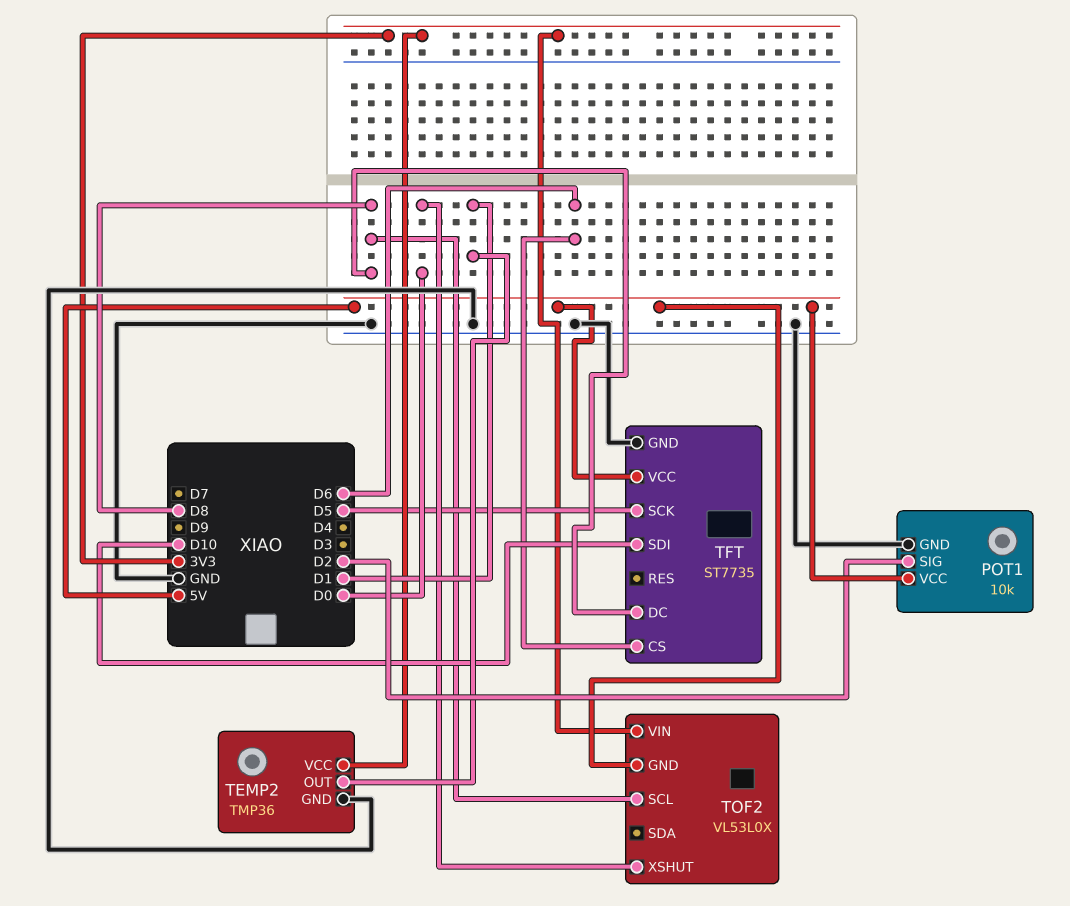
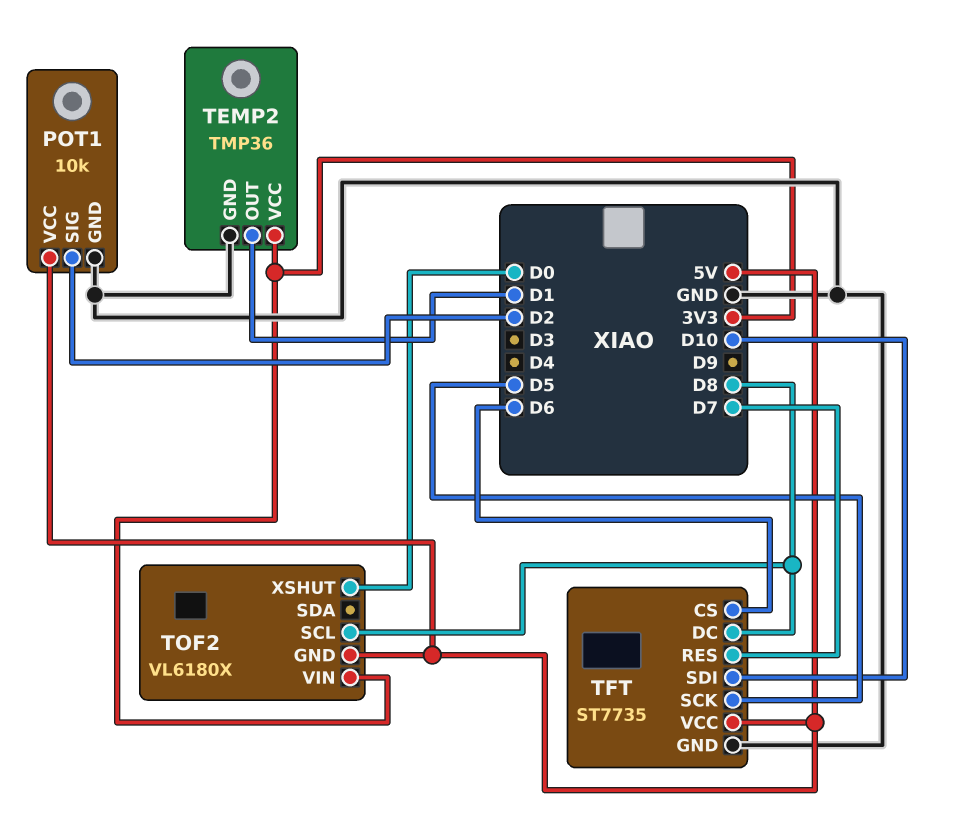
TFT pin RES: none -> D7
TOF2: VL53L0X -> VL6180X

